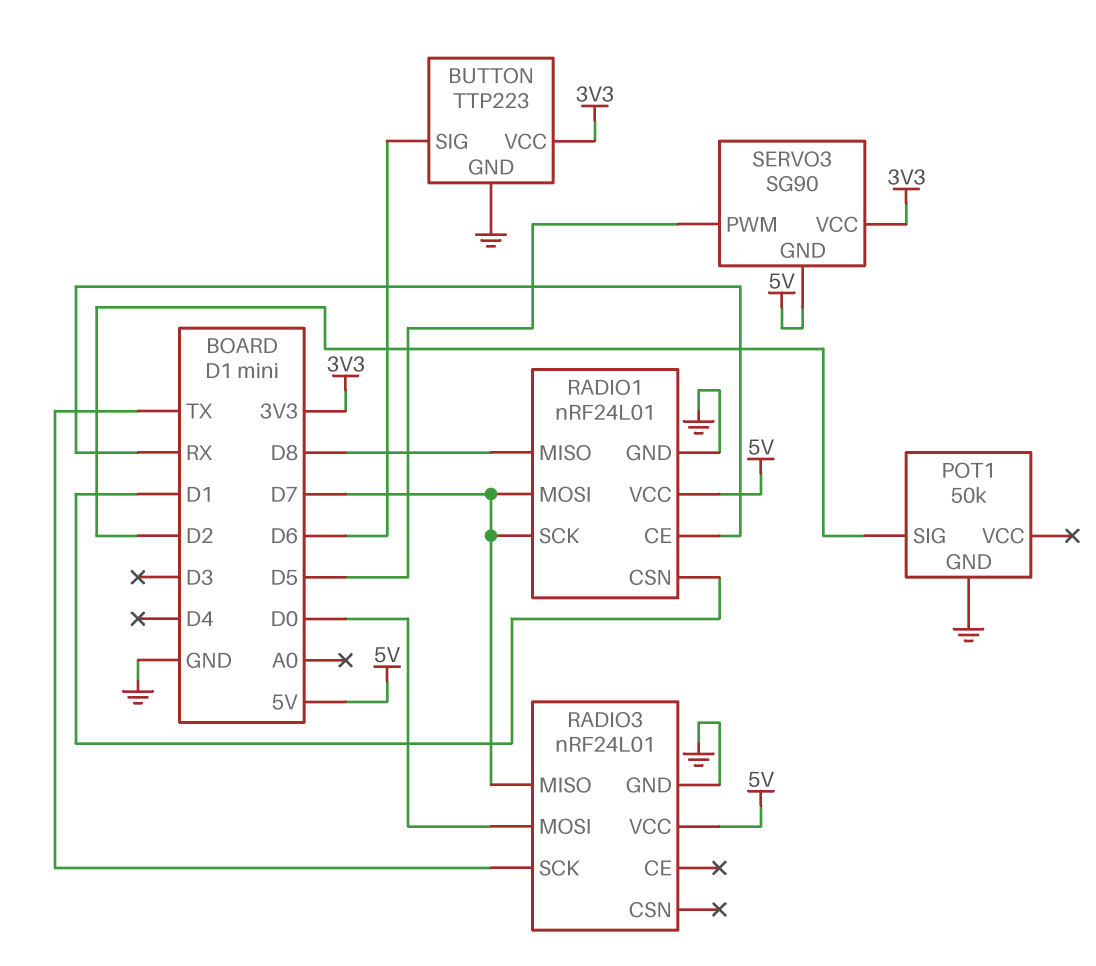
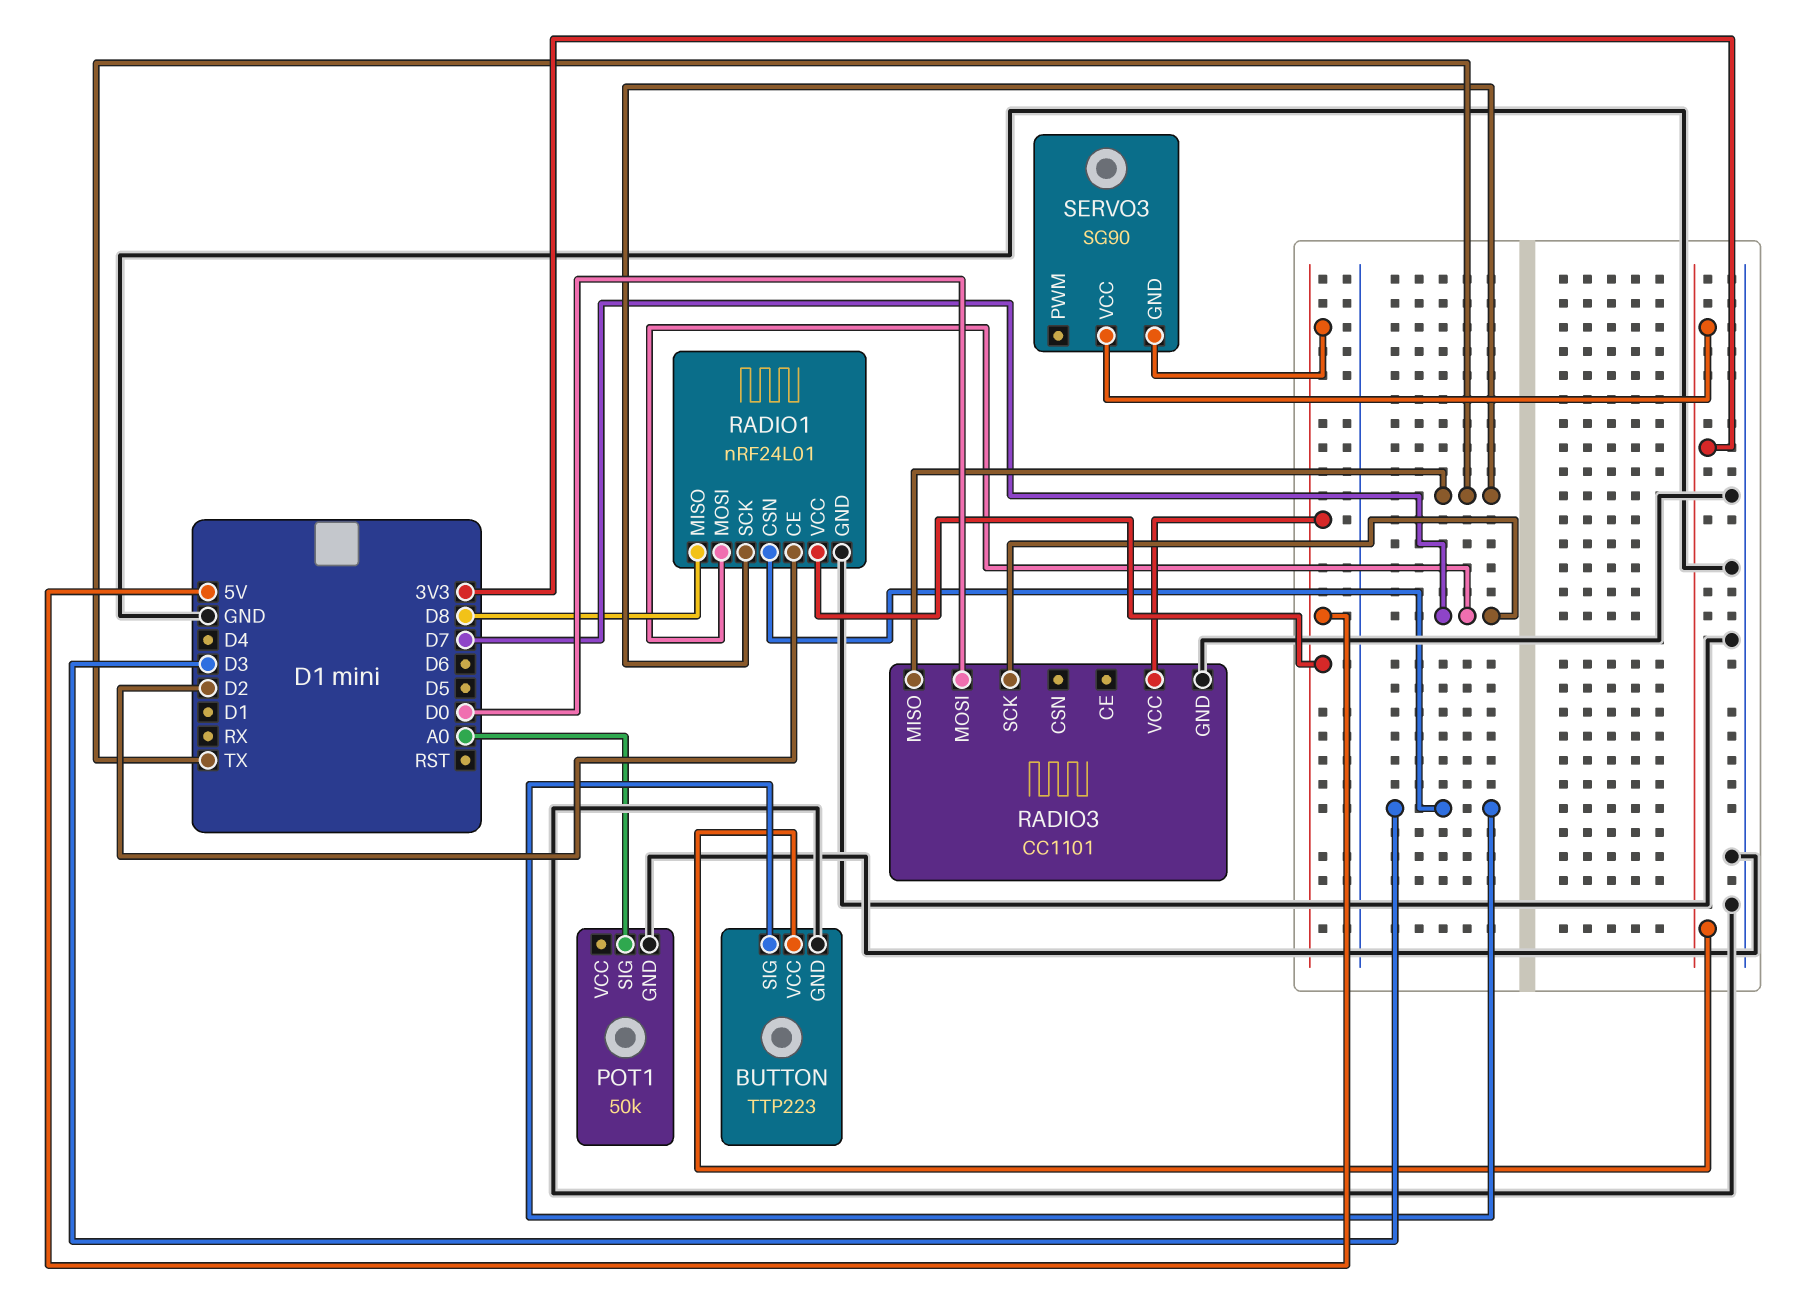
BUTTON pin SIG: D6 -> D3
POT1 pin SIG: D2 -> A0
RADIO1 pin CE: RX -> D2
RADIO1 pin CSN: D1 -> D3
RADIO1 pin SCK: D7 -> TX
RADIO3: nRF24L01 -> CC1101
RADIO3 pin MISO: D7 -> TX
RADIO3 pin SCK: TX -> D7
SERVO3 pin PWM: D5 -> none

